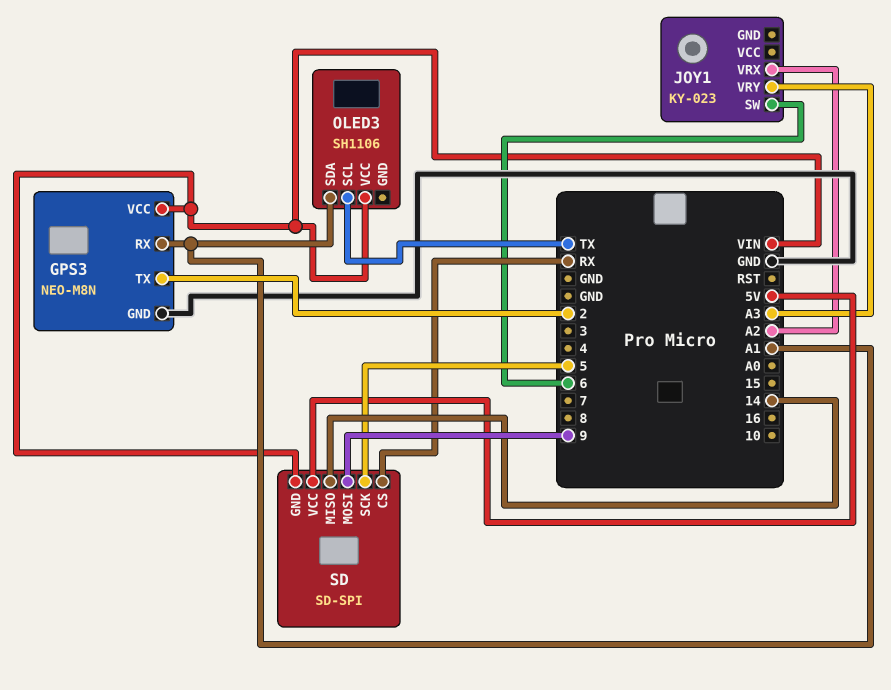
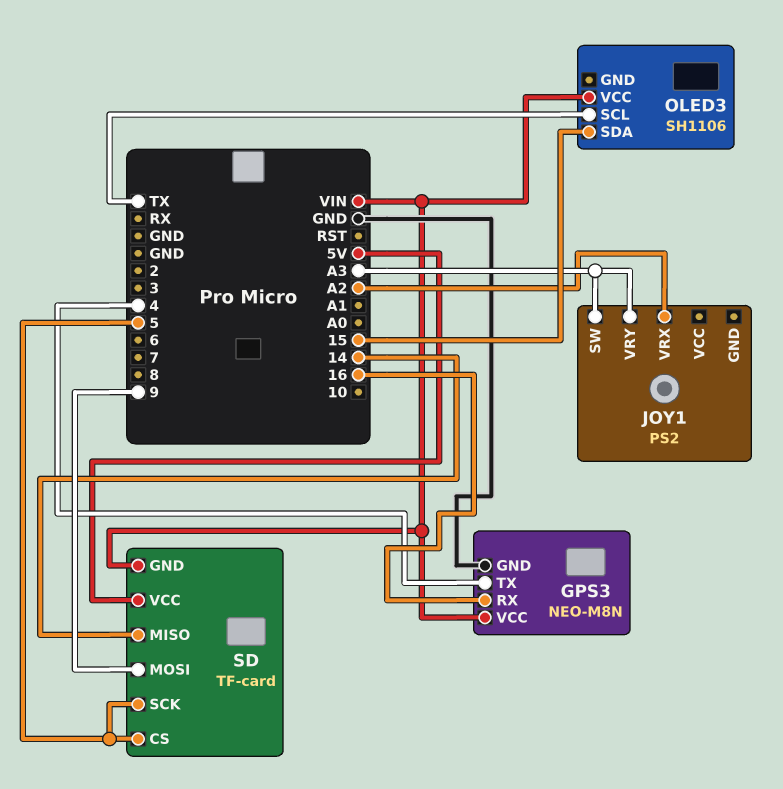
GPS3 pin RX: A1 -> 16
GPS3 pin TX: 2 -> 4
JOY1: KY-023 -> PS2
JOY1 pin SW: 6 -> A3
OLED3 pin SDA: A1 -> 15
SD: SD-SPI -> TF-card
SD pin CS: RX -> 5

